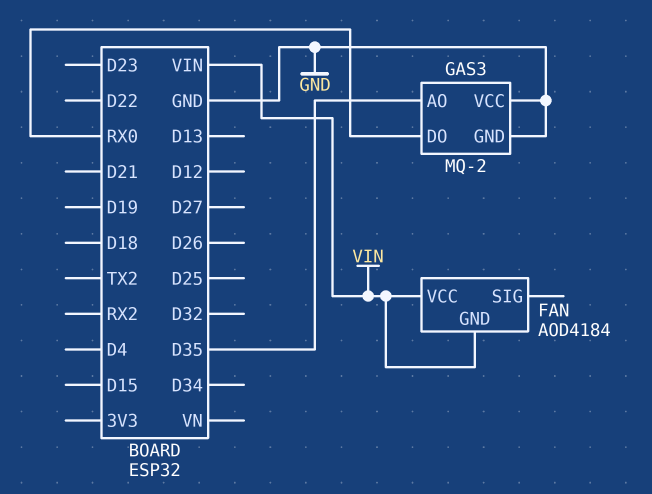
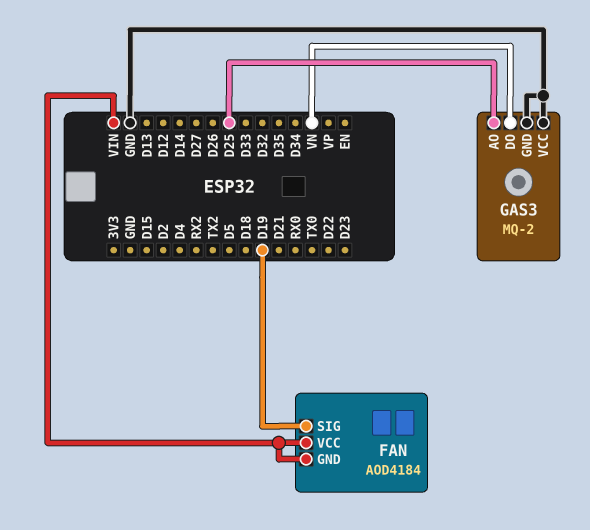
FAN pin SIG: none -> D19
GAS3 pin AO: D35 -> D25
GAS3 pin DO: RX0 -> VN

